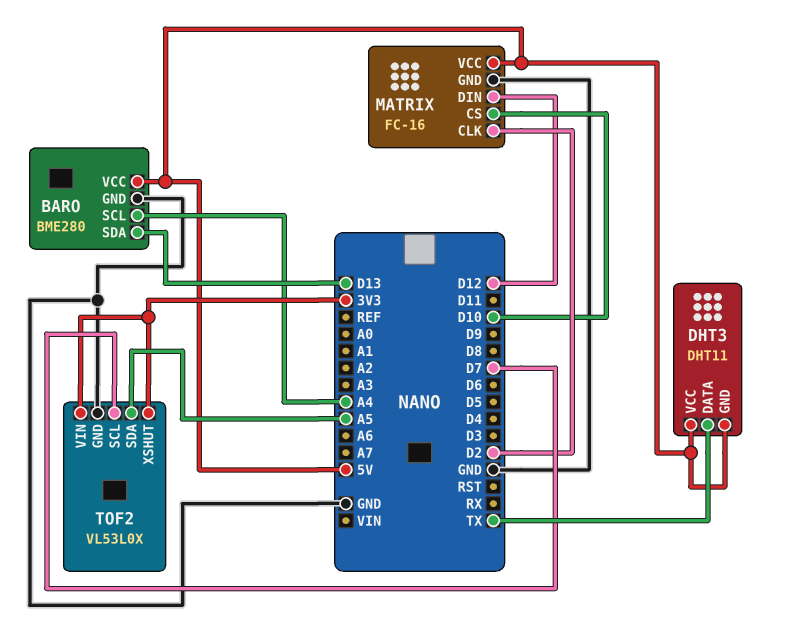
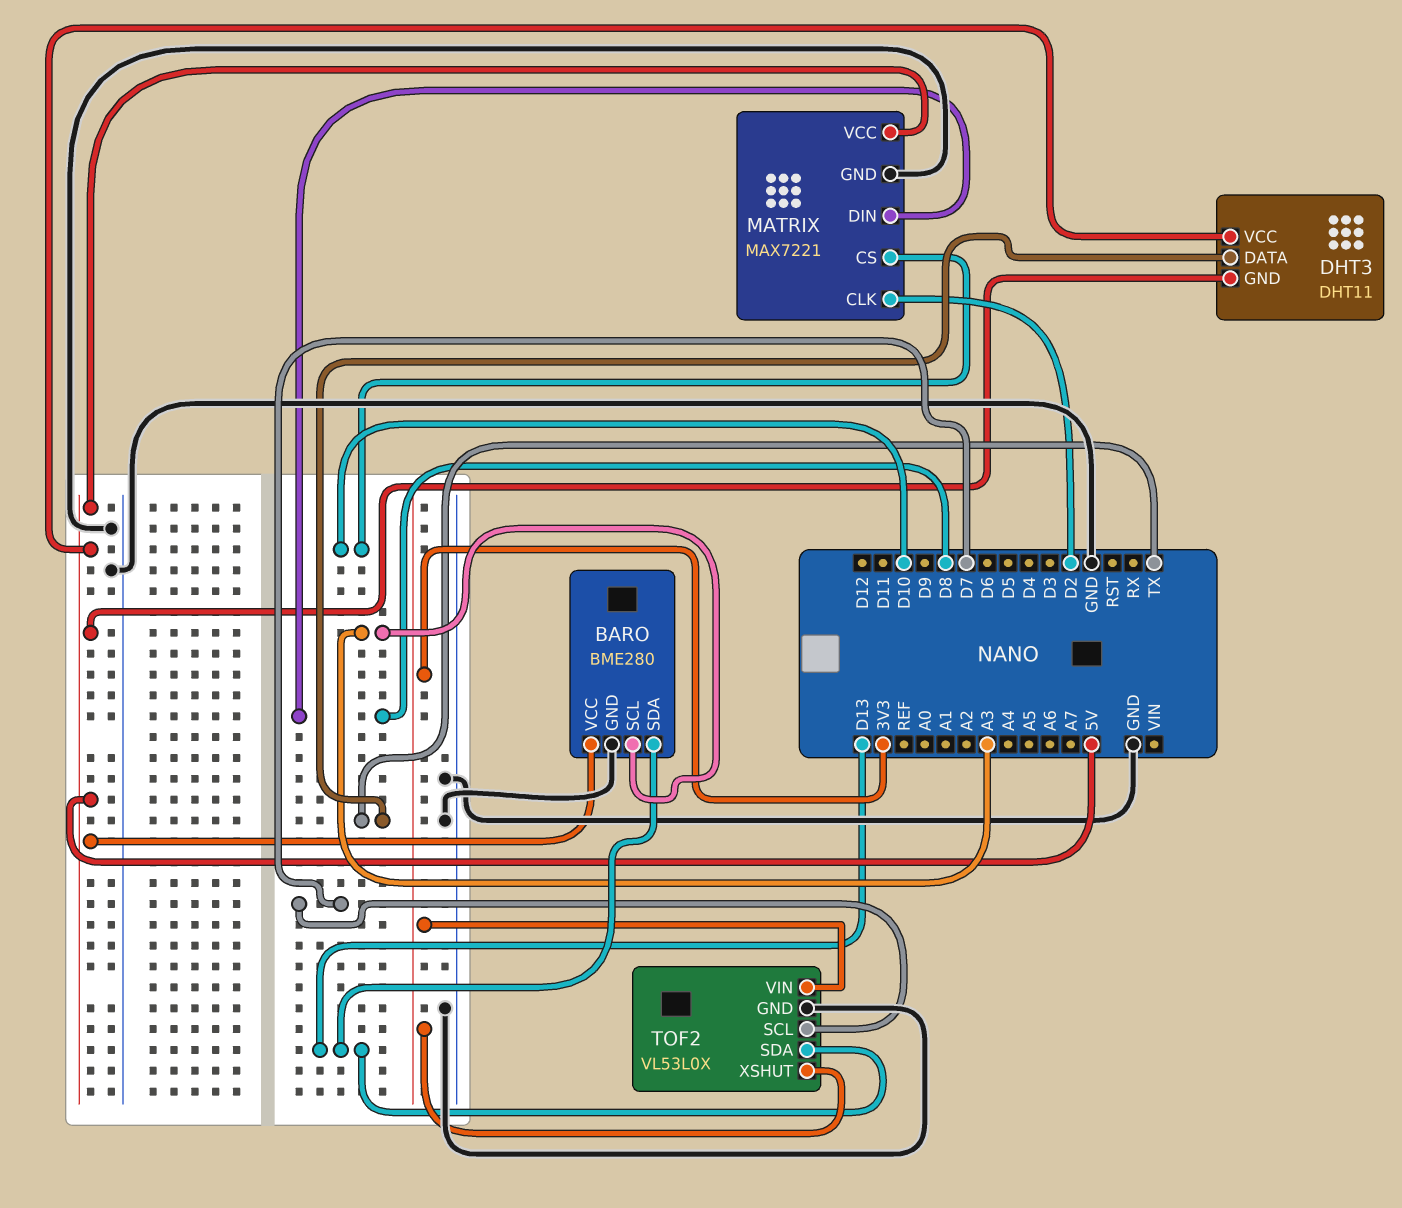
BARO pin SCL: A4 -> A3
MATRIX: FC-16 -> MAX7221
MATRIX pin DIN: D12 -> D8
TOF2 pin SDA: A5 -> D13

